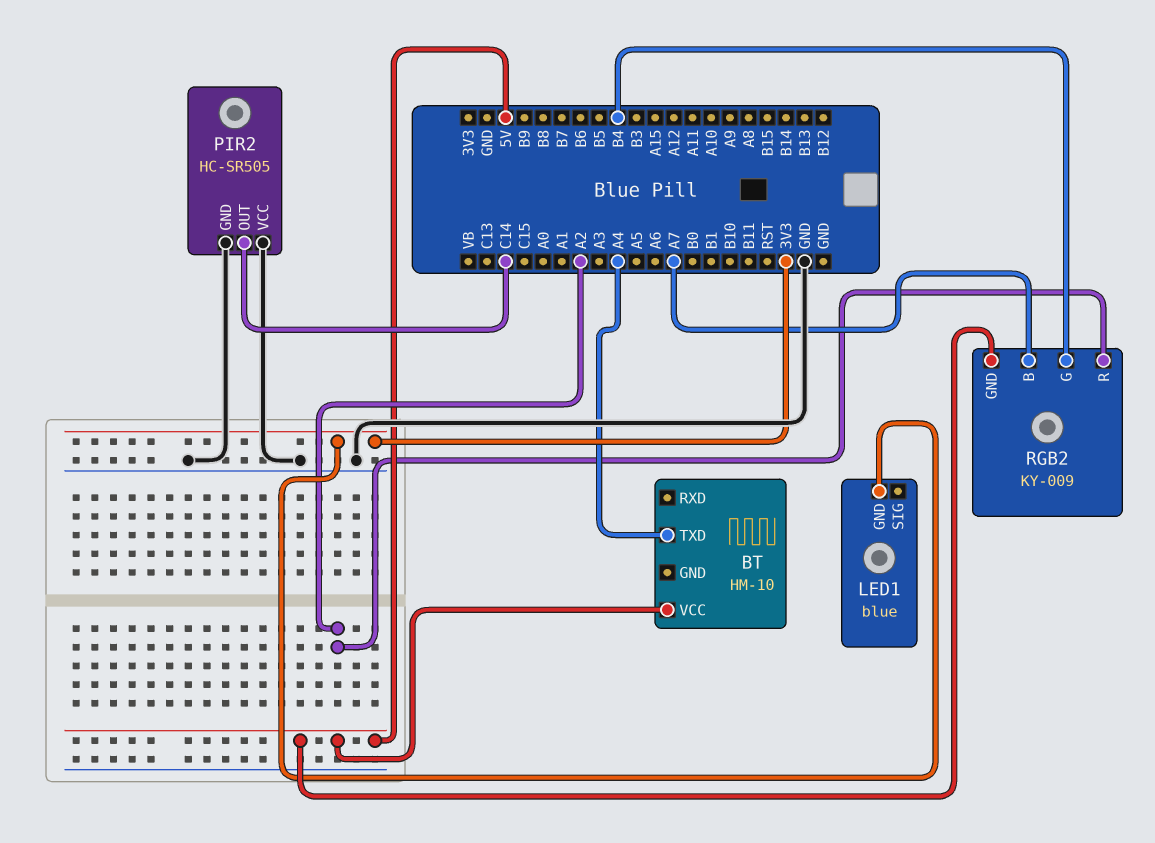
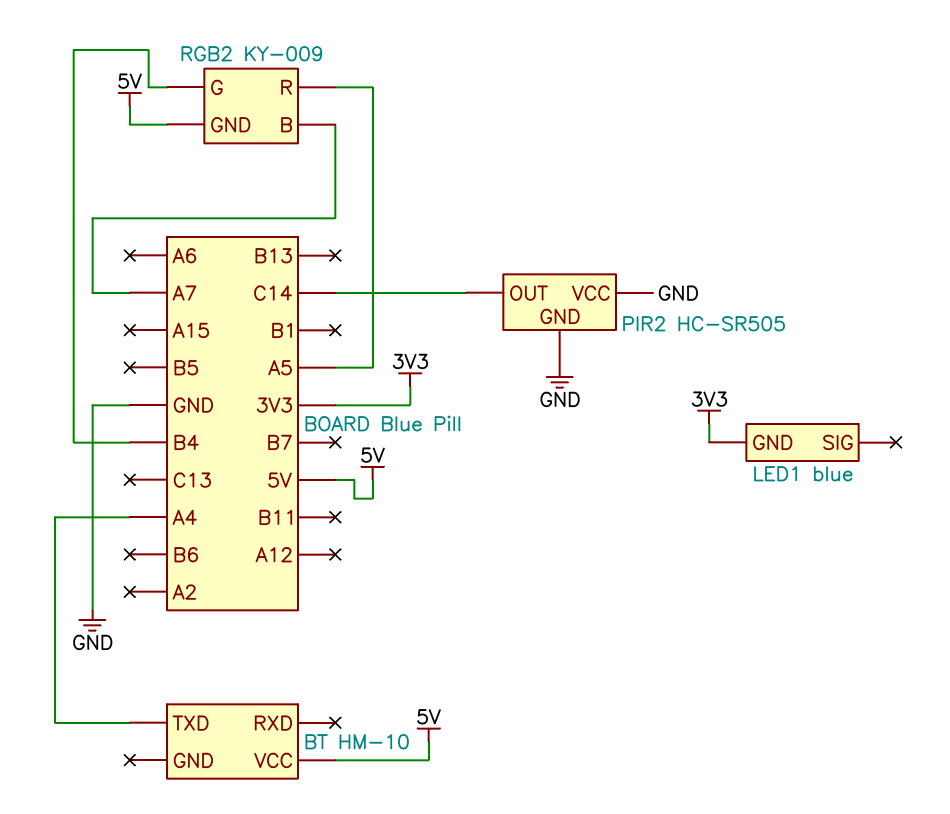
RGB2 pin R: A2 -> A5

